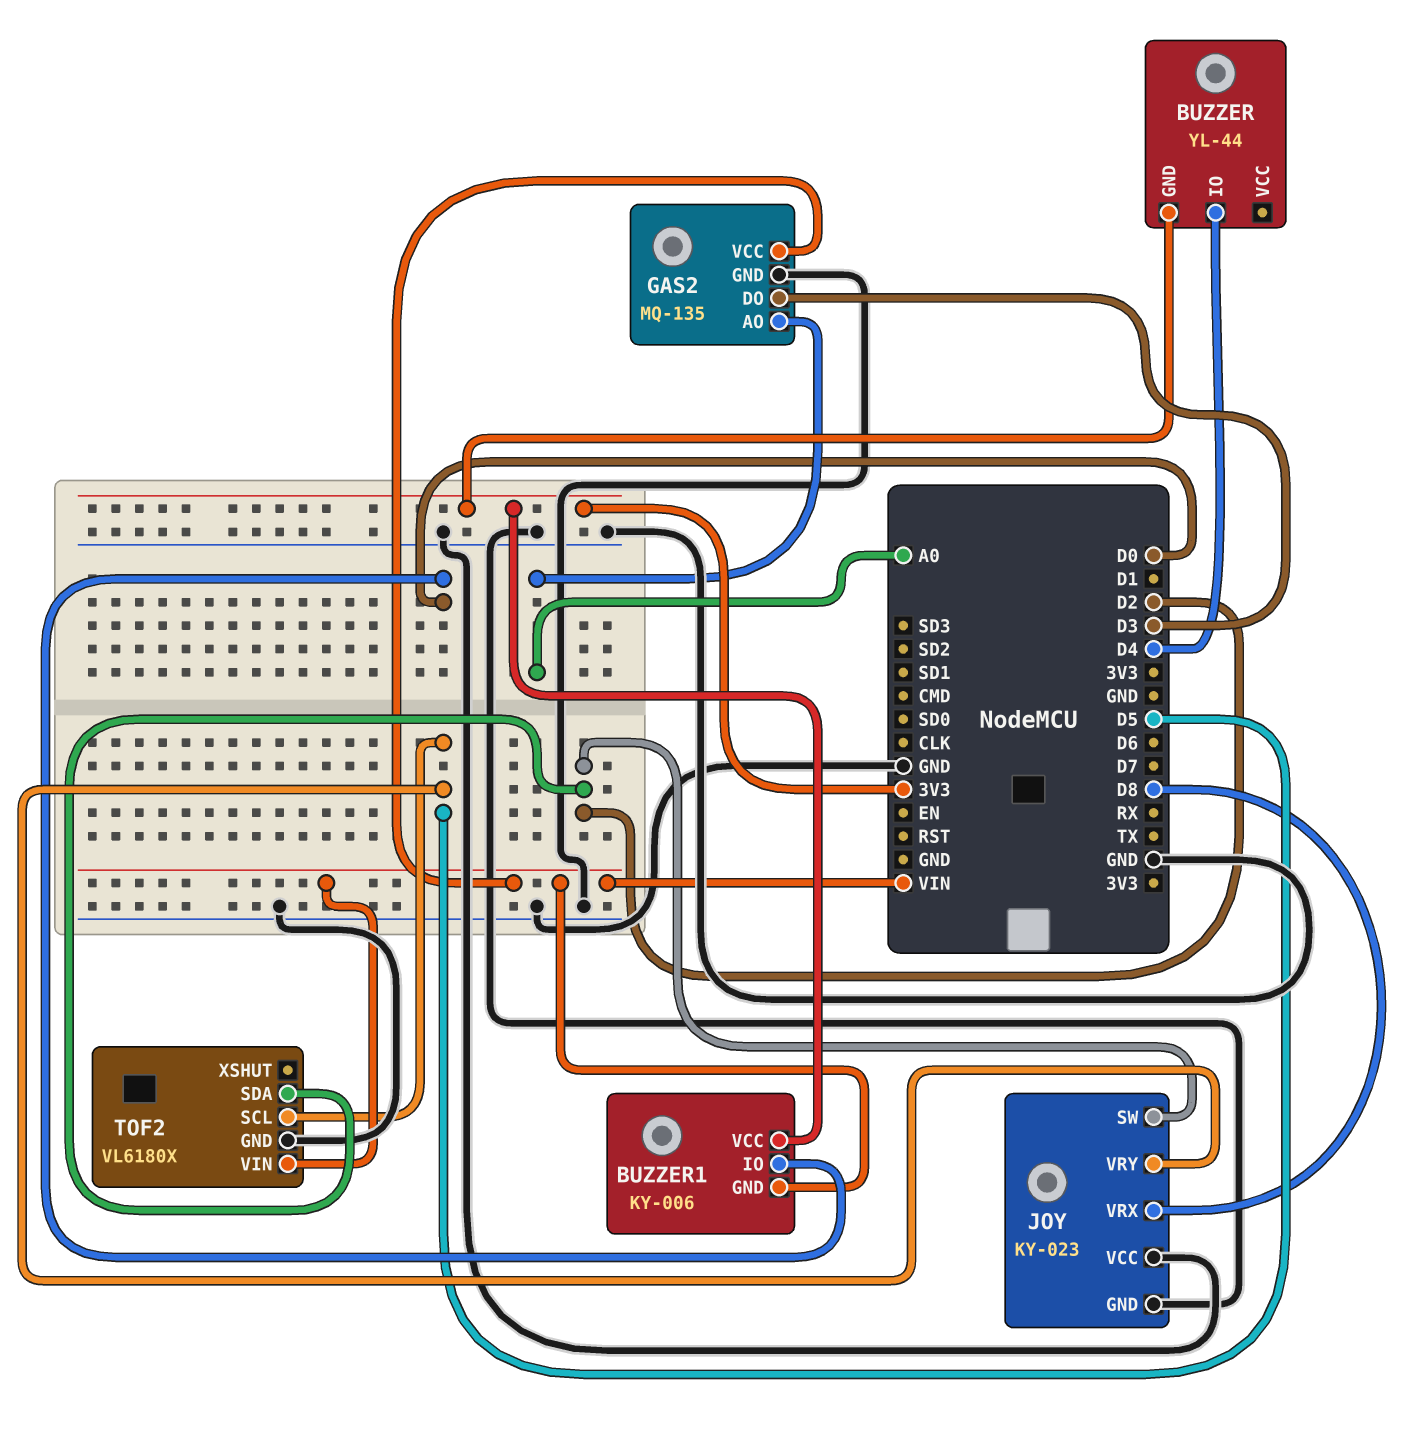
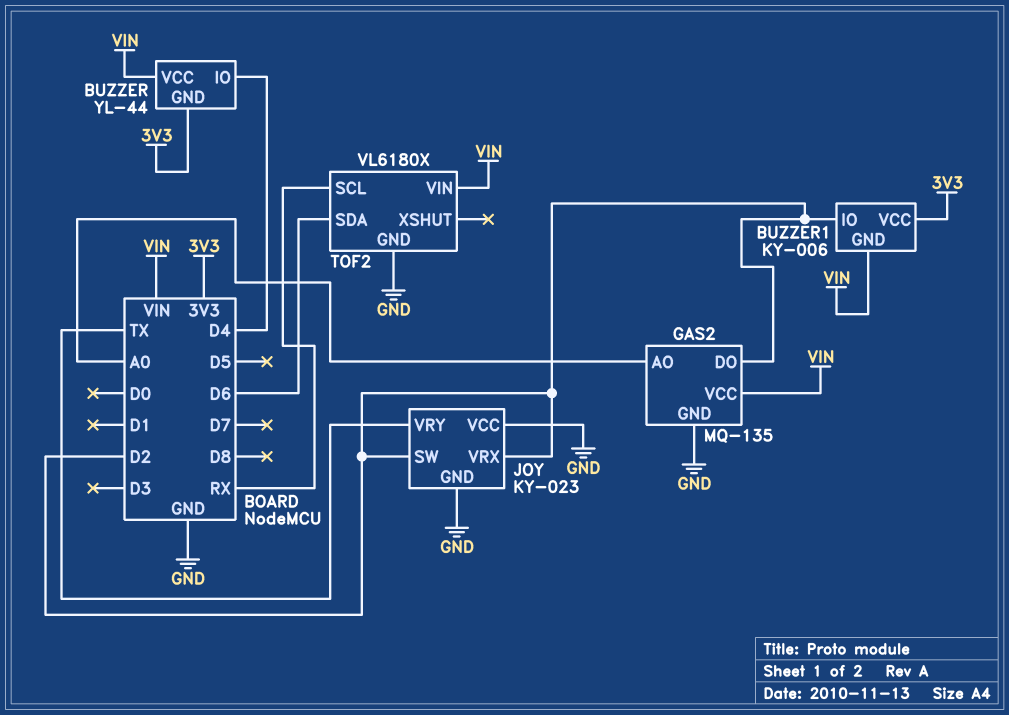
BUZZER pin VCC: none -> VIN
BUZZER1 pin IO: D0 -> D2
GAS2 pin DO: D3 -> D2
JOY pin VRX: D8 -> D2
JOY pin VRY: D5 -> TX
TOF2 pin SCL: D5 -> RX
TOF2 pin SDA: D2 -> D6

